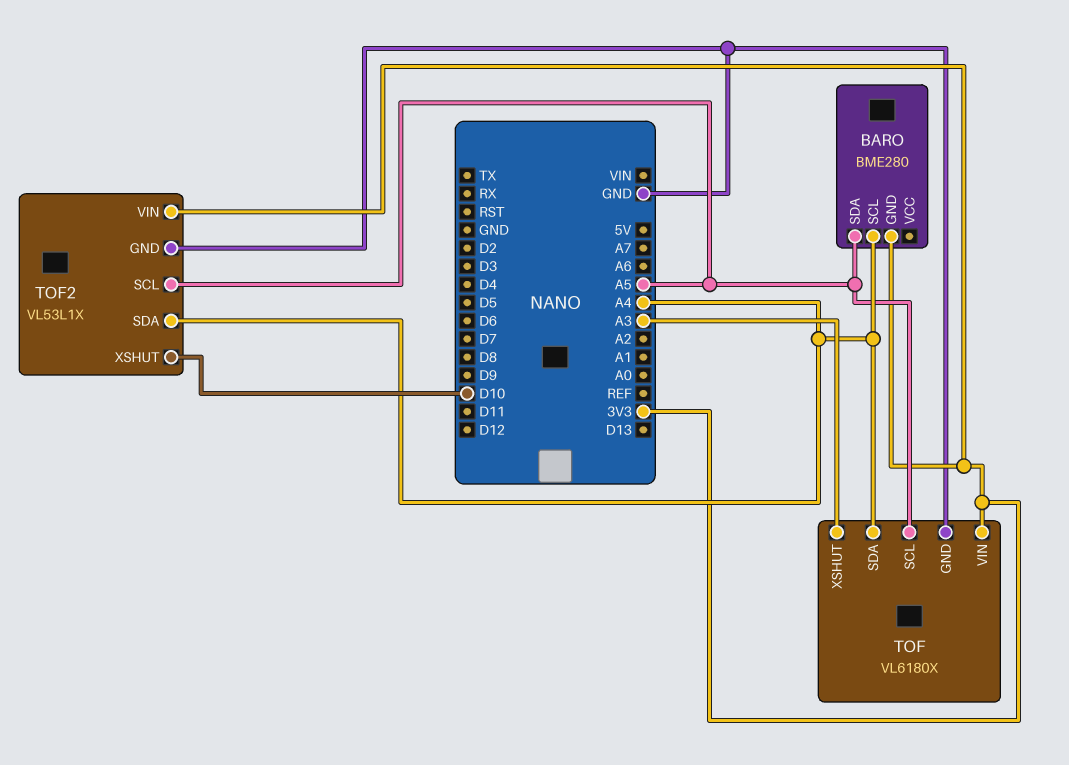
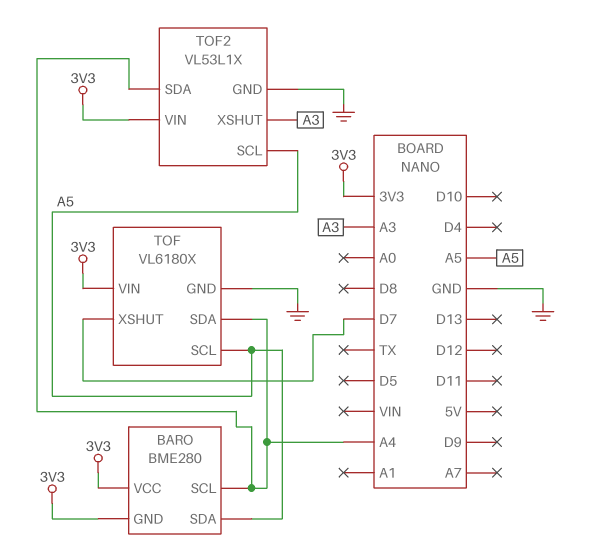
BARO pin VCC: none -> 3V3
TOF pin XSHUT: A3 -> D7
TOF2 pin XSHUT: D10 -> A3

